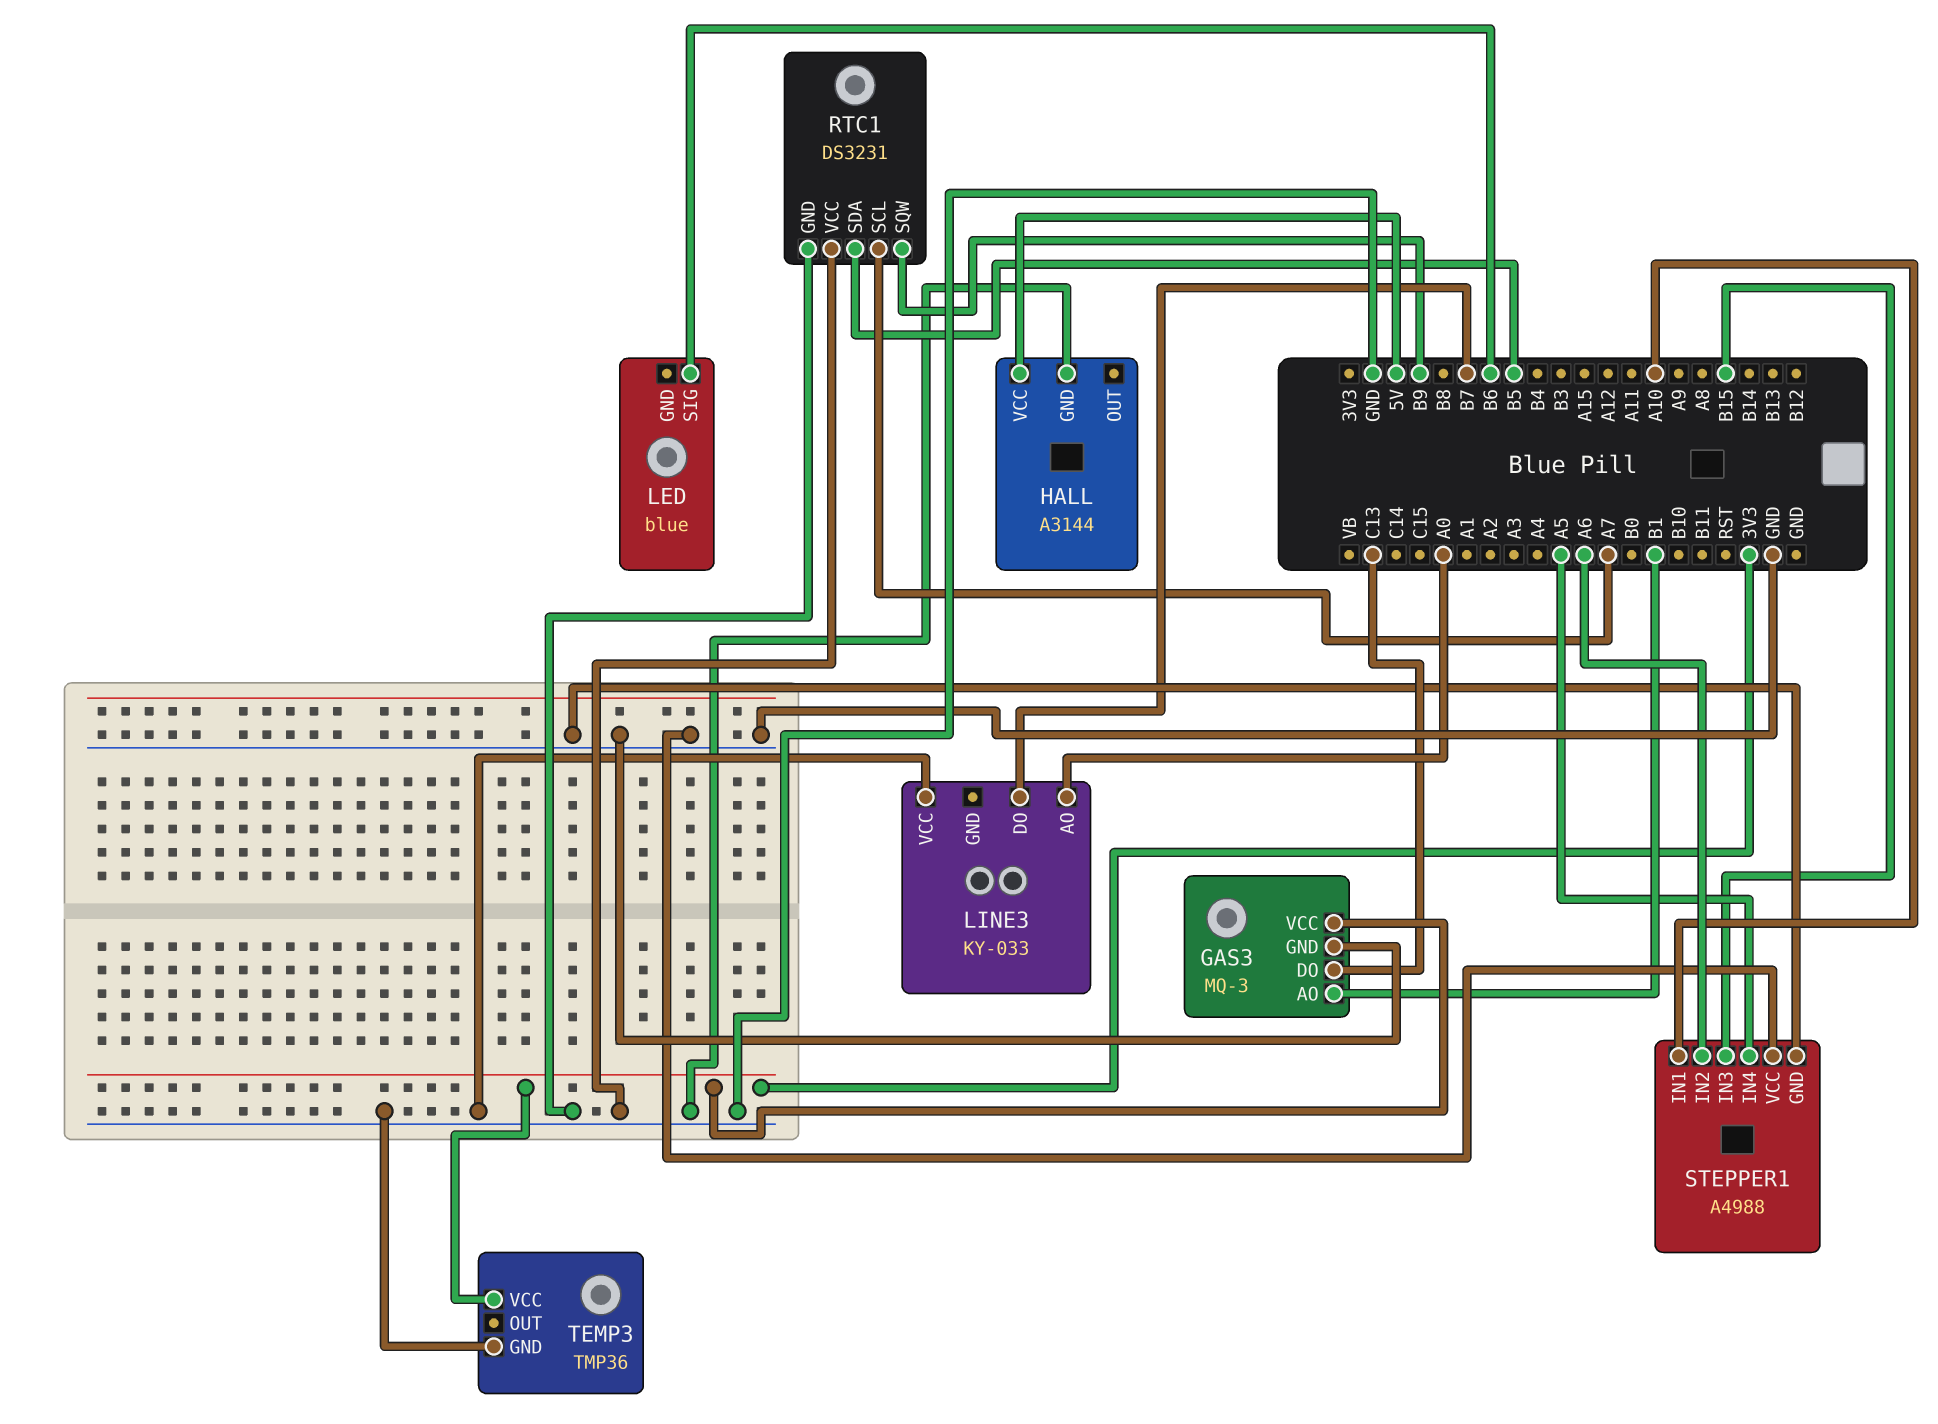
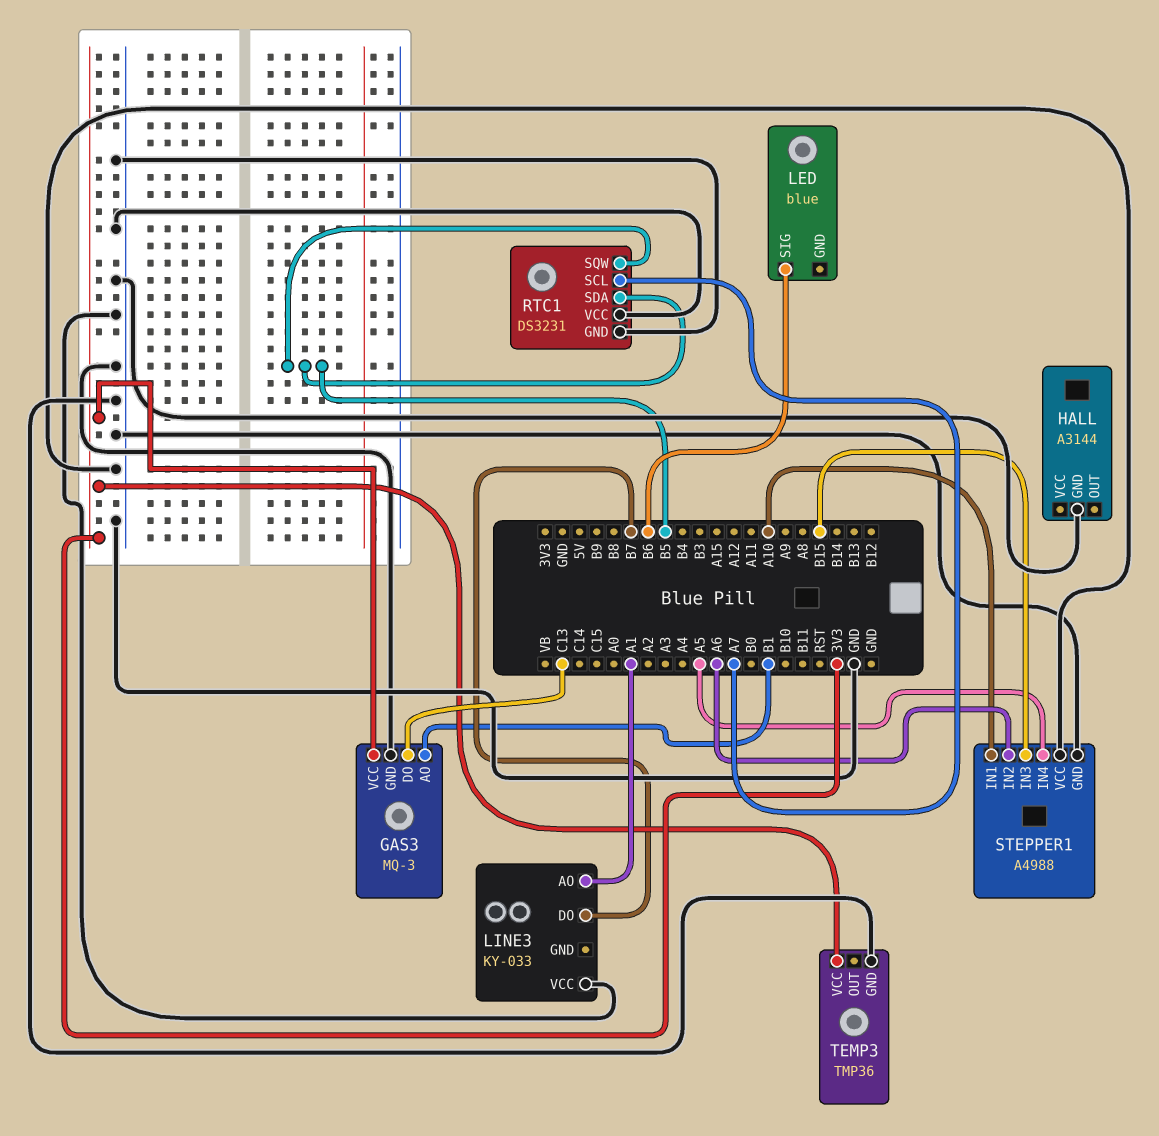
HALL pin VCC: 5V -> none
LINE3 pin AO: A0 -> A1
RTC1 pin SQW: B9 -> B5

